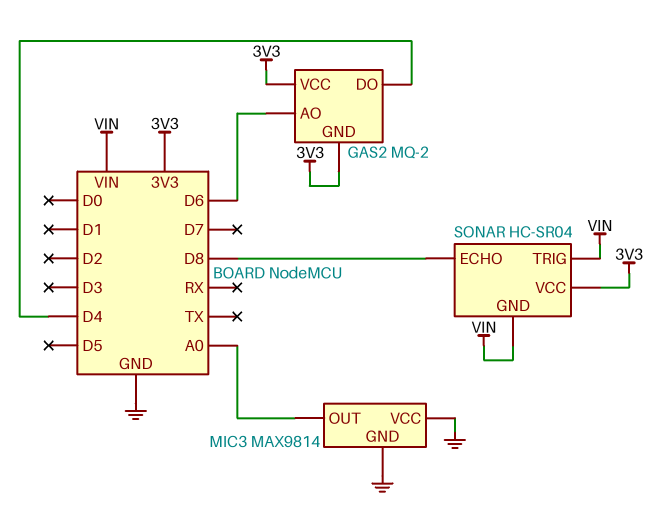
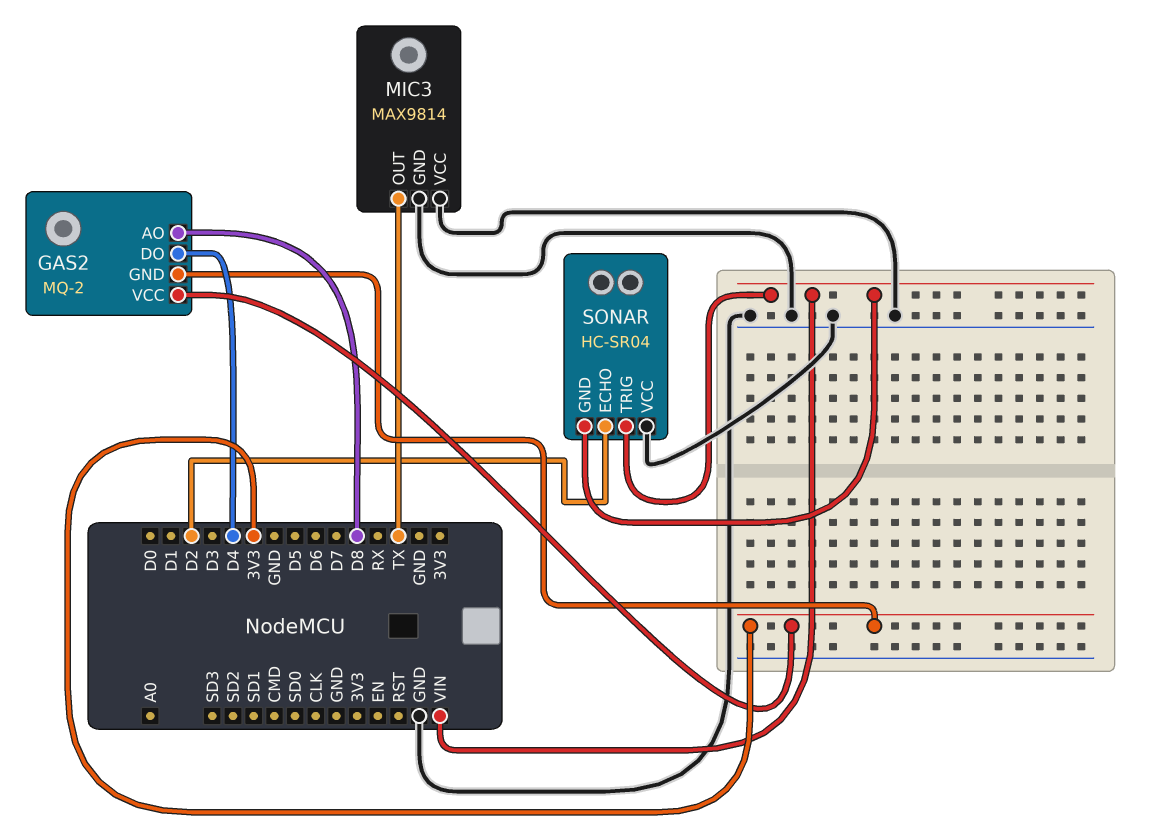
GAS2 pin AO: D6 -> D8
MIC3 pin OUT: A0 -> TX
SONAR pin ECHO: D8 -> D2
SONAR pin VCC: 3V3 -> GND

